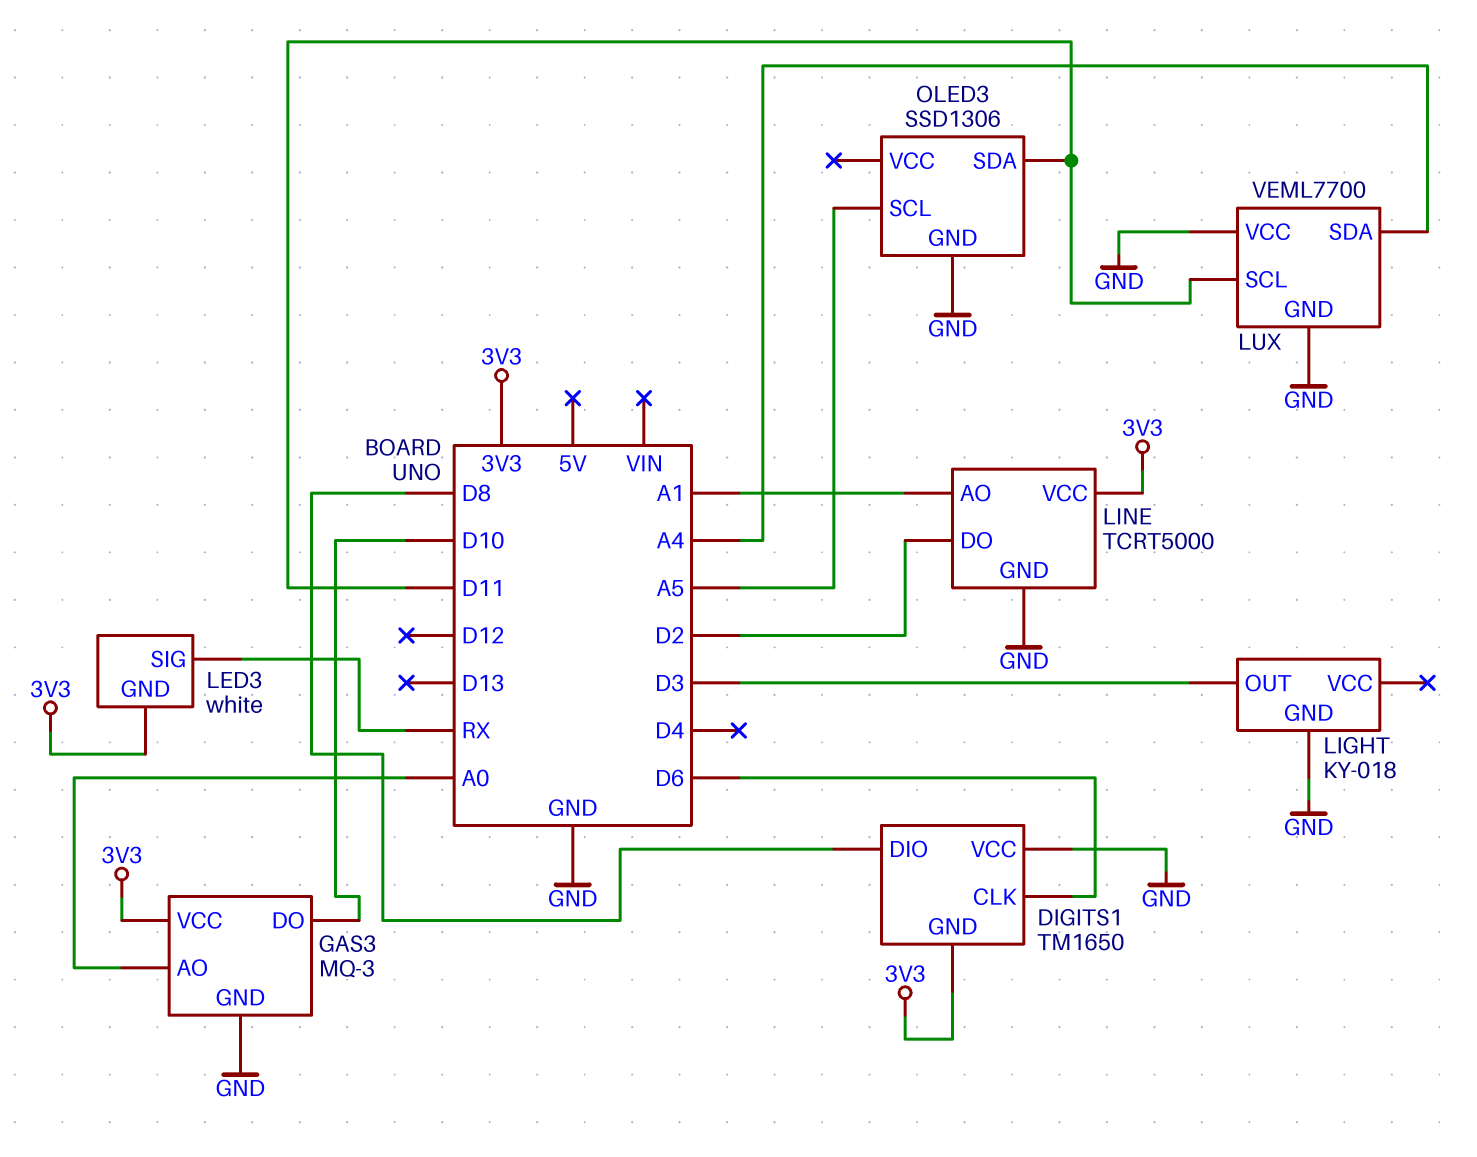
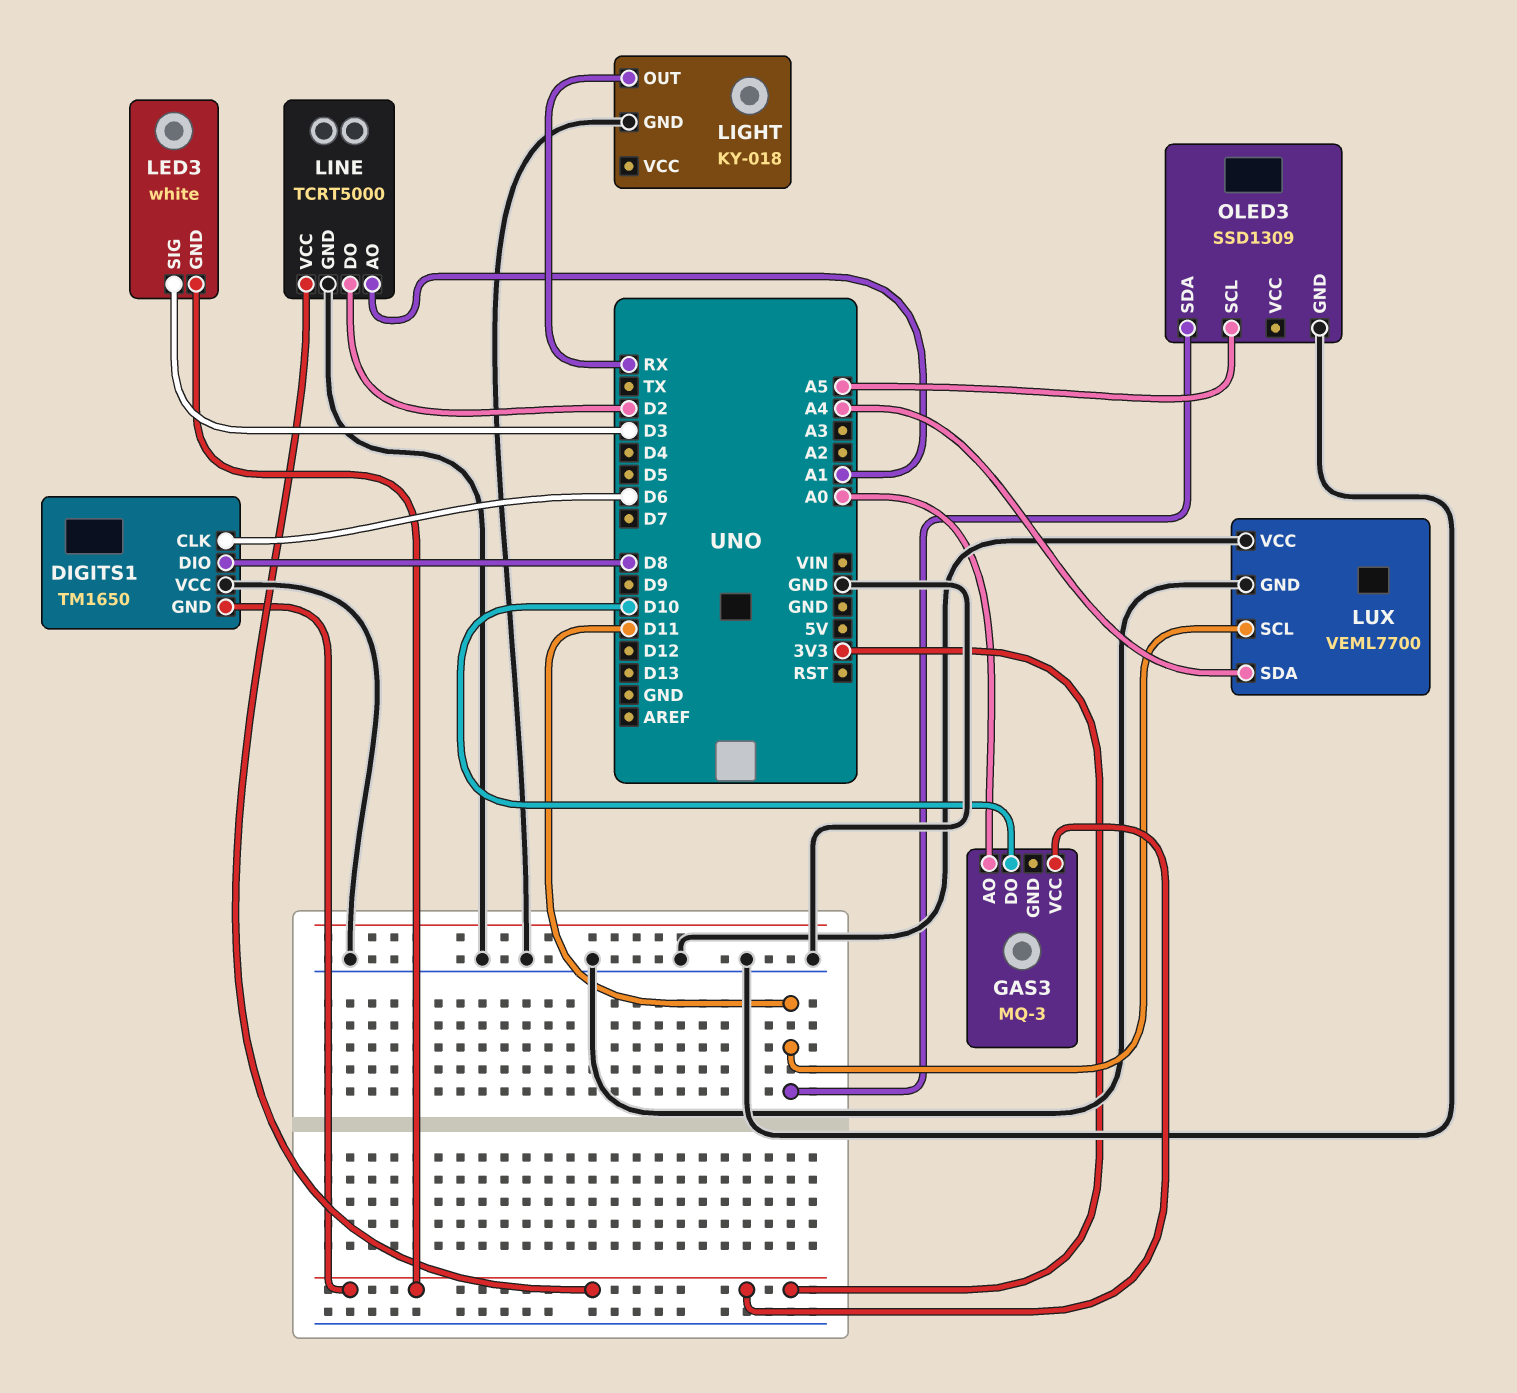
GAS3 pin GND: GND -> none
LED3 pin SIG: RX -> D3
LIGHT pin OUT: D3 -> RX
OLED3: SSD1306 -> SSD1309

